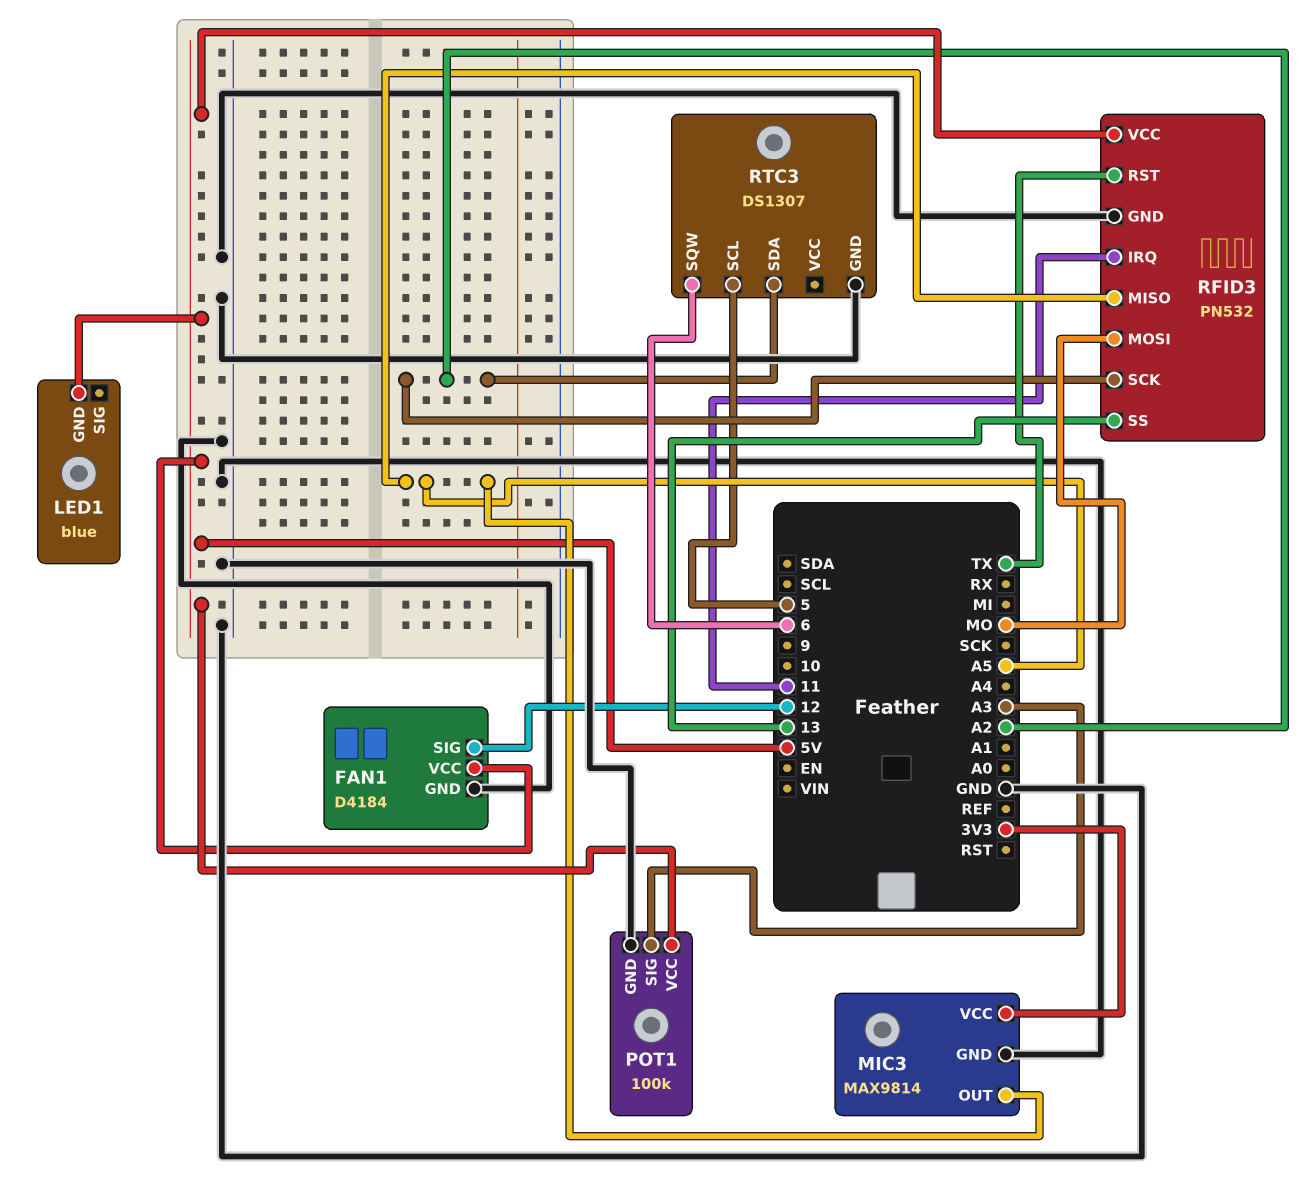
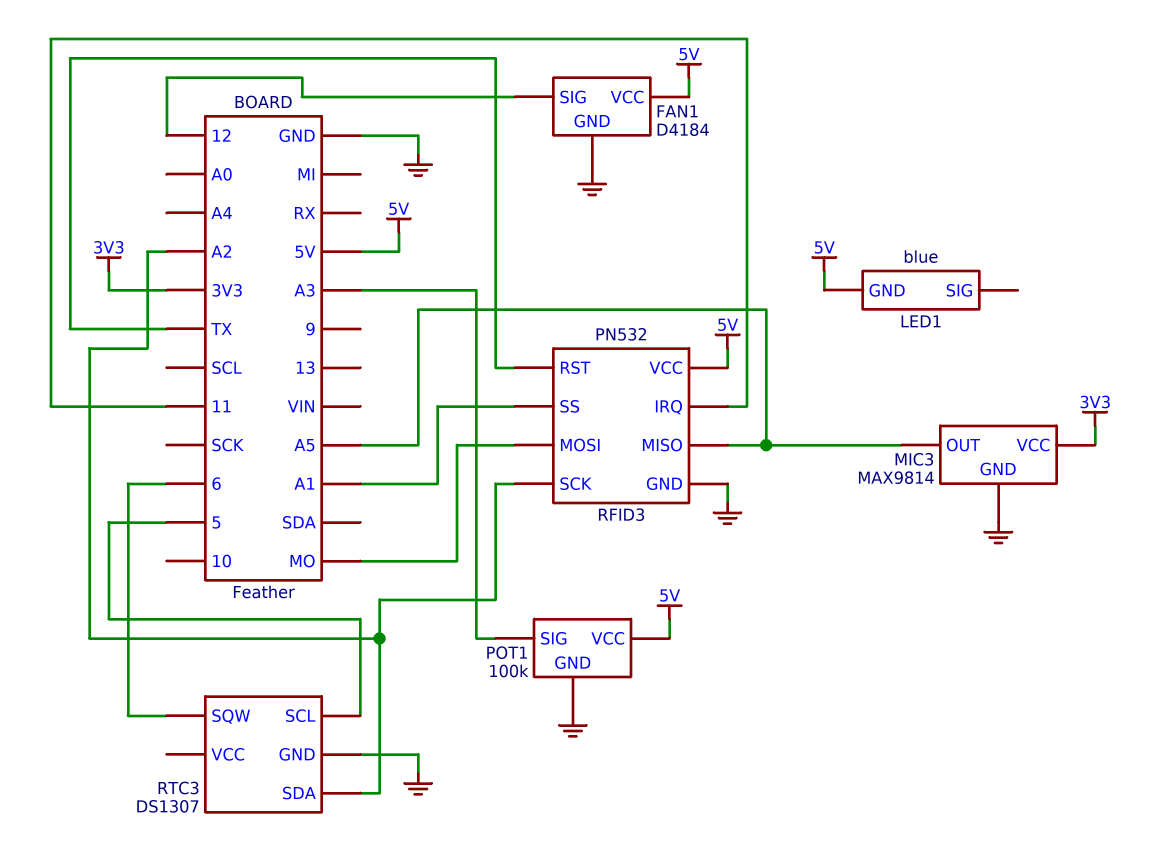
RFID3 pin SS: 13 -> A1

